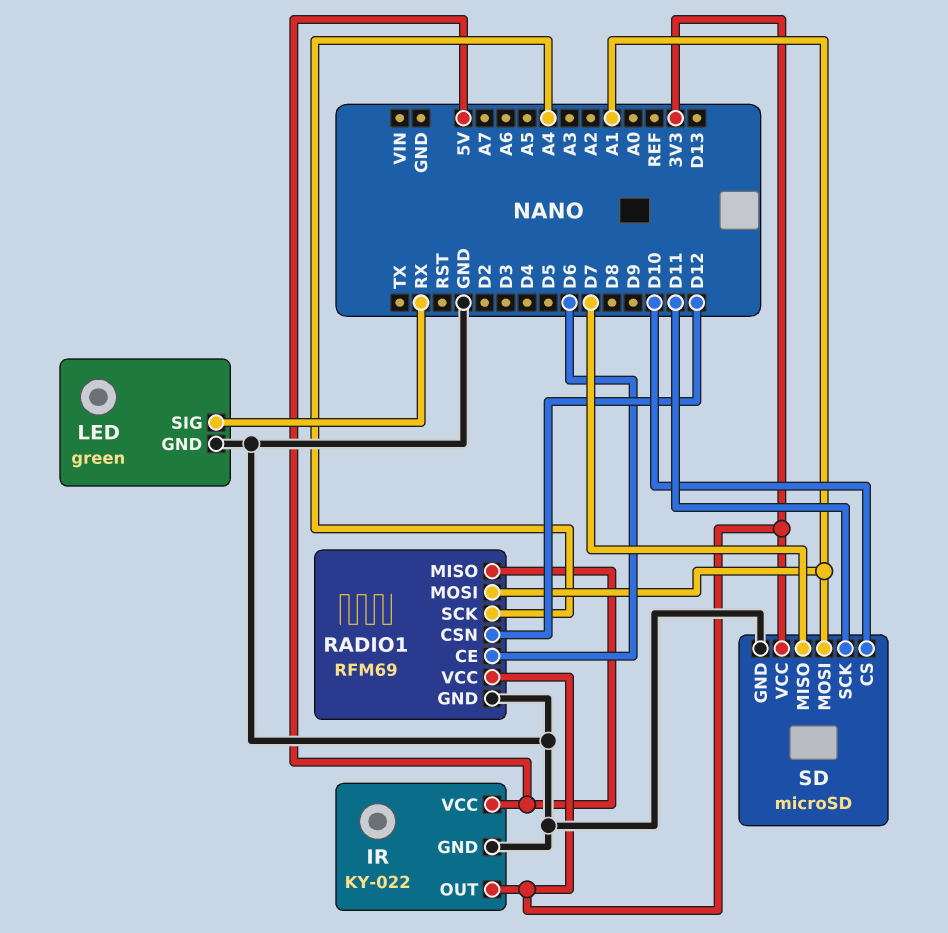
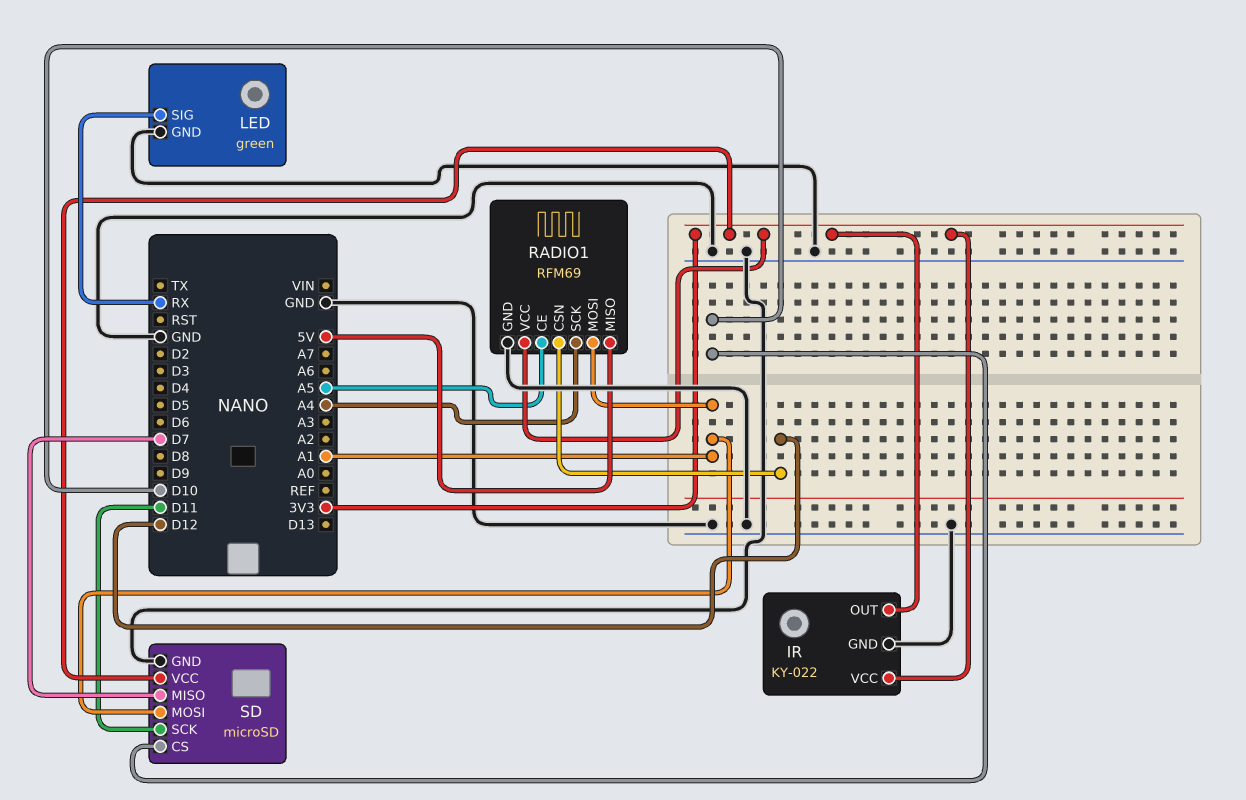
IR pin VCC: 5V -> 3V3
RADIO1 pin CE: D6 -> A5

